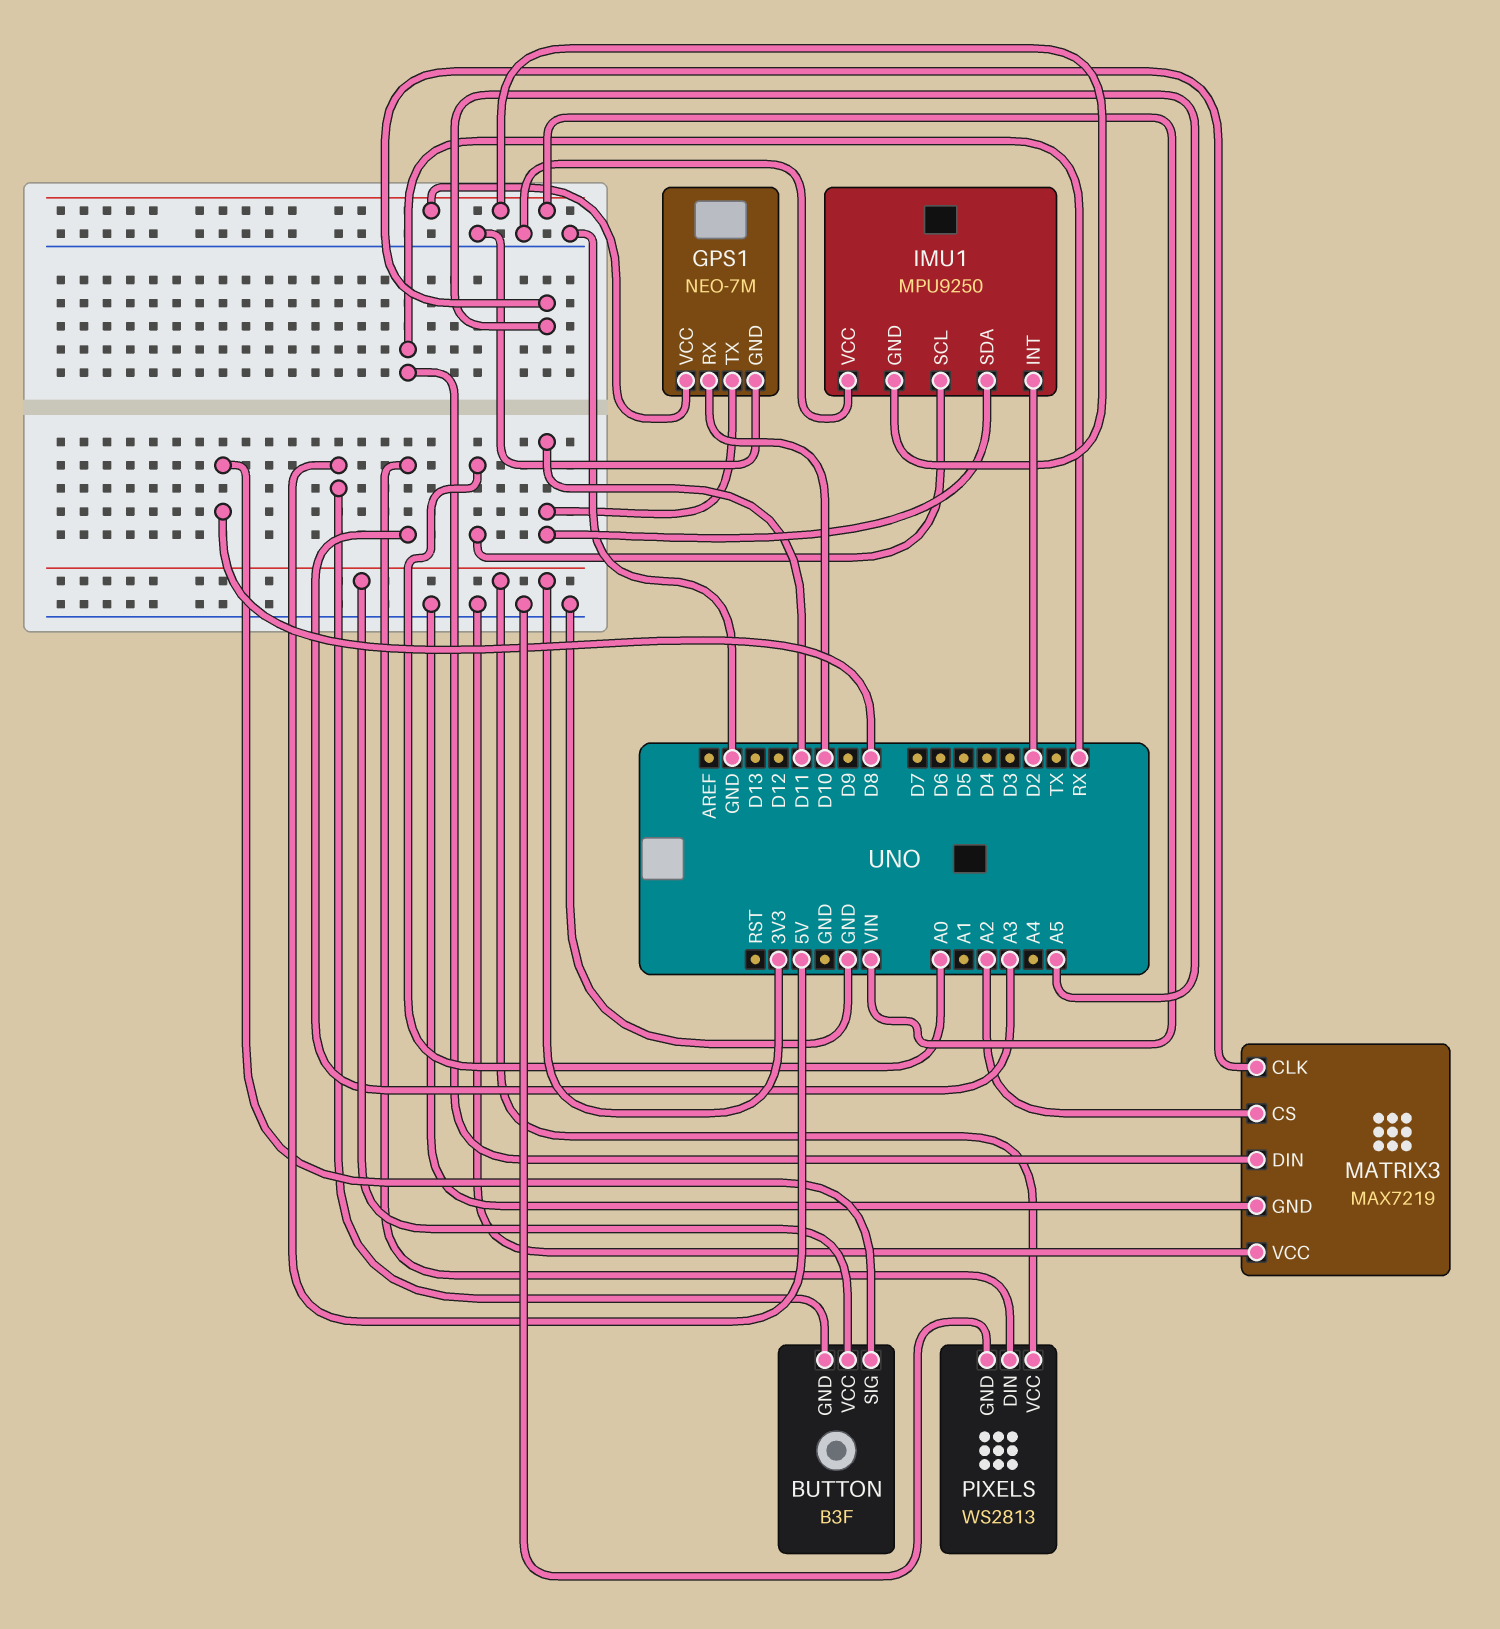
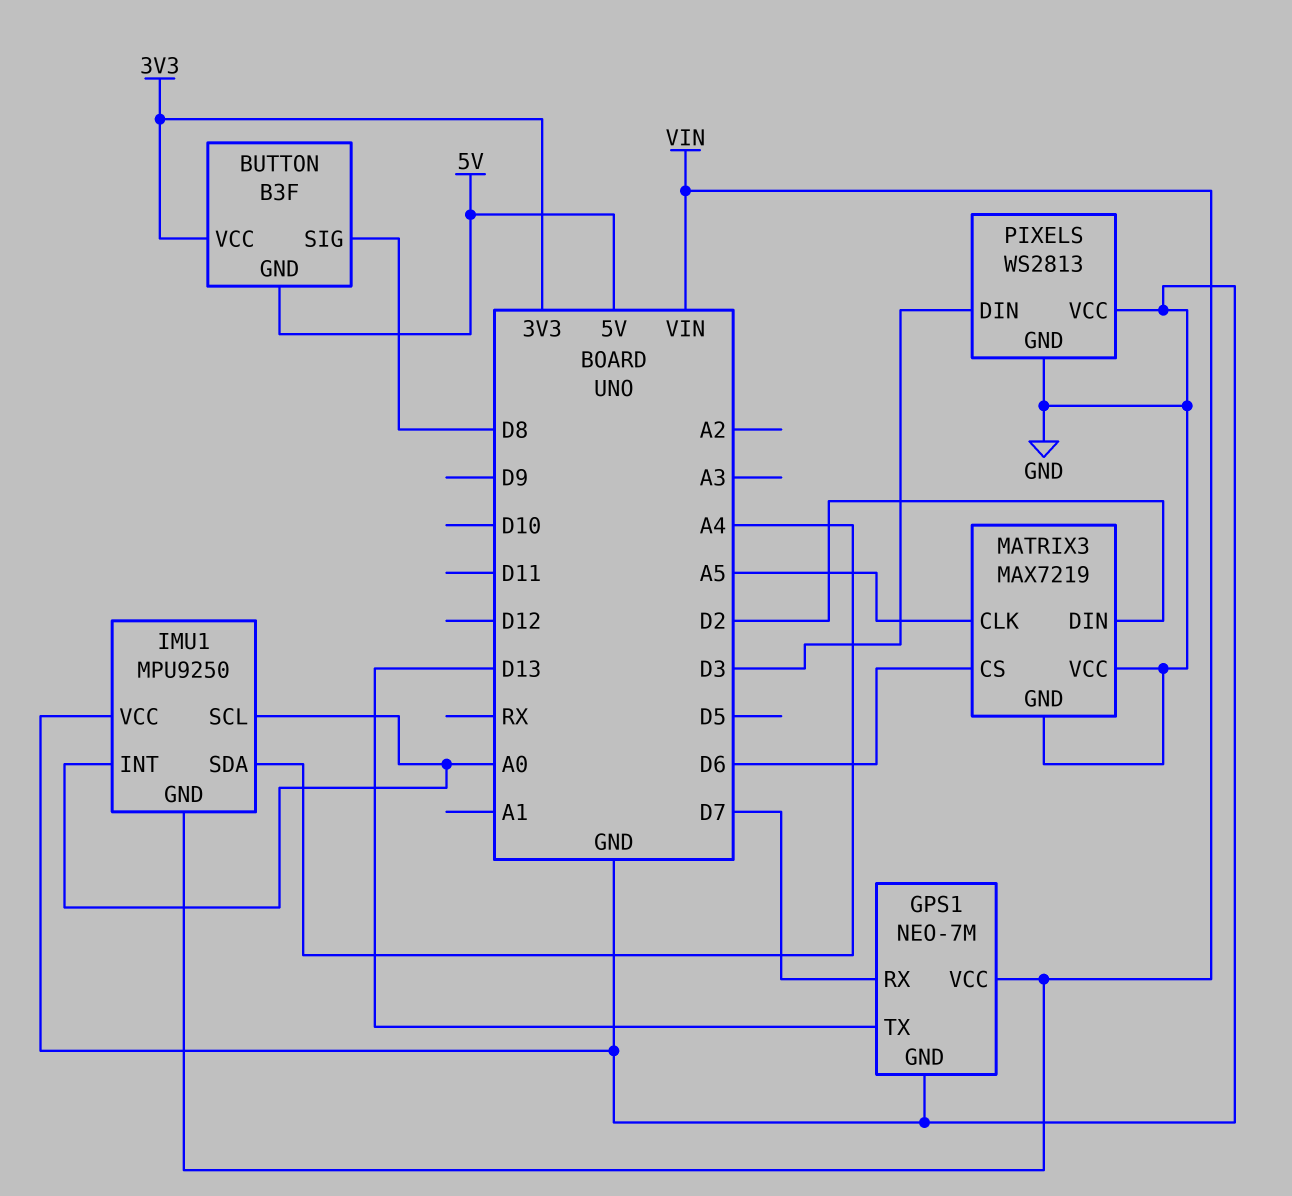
GPS1 pin RX: D10 -> D7
GPS1 pin TX: D11 -> D13
IMU1 pin INT: D2 -> A0
IMU1 pin SDA: D11 -> A4
MATRIX3 pin CS: A2 -> D6
MATRIX3 pin DIN: RX -> D2
PIXELS pin DIN: A3 -> D3
PIXELS pin VCC: 3V3 -> GND

